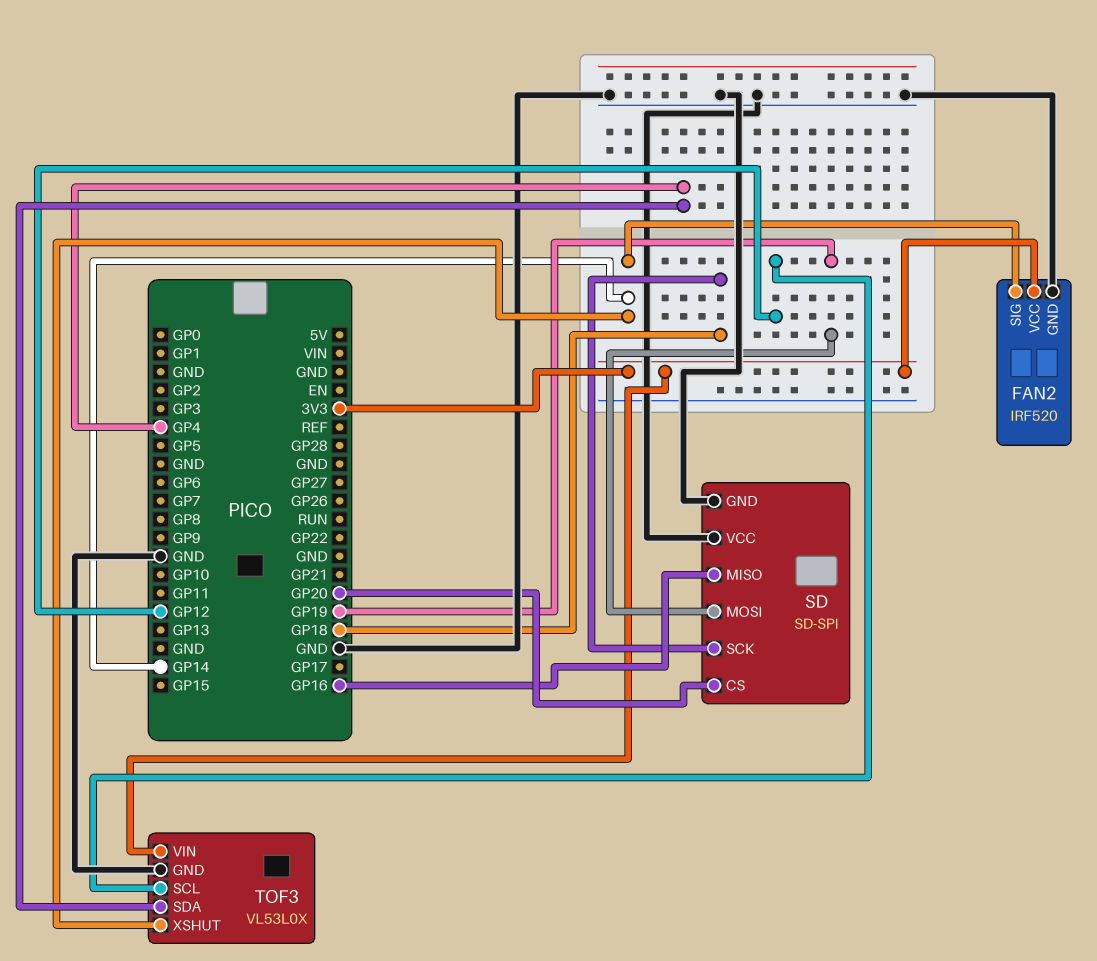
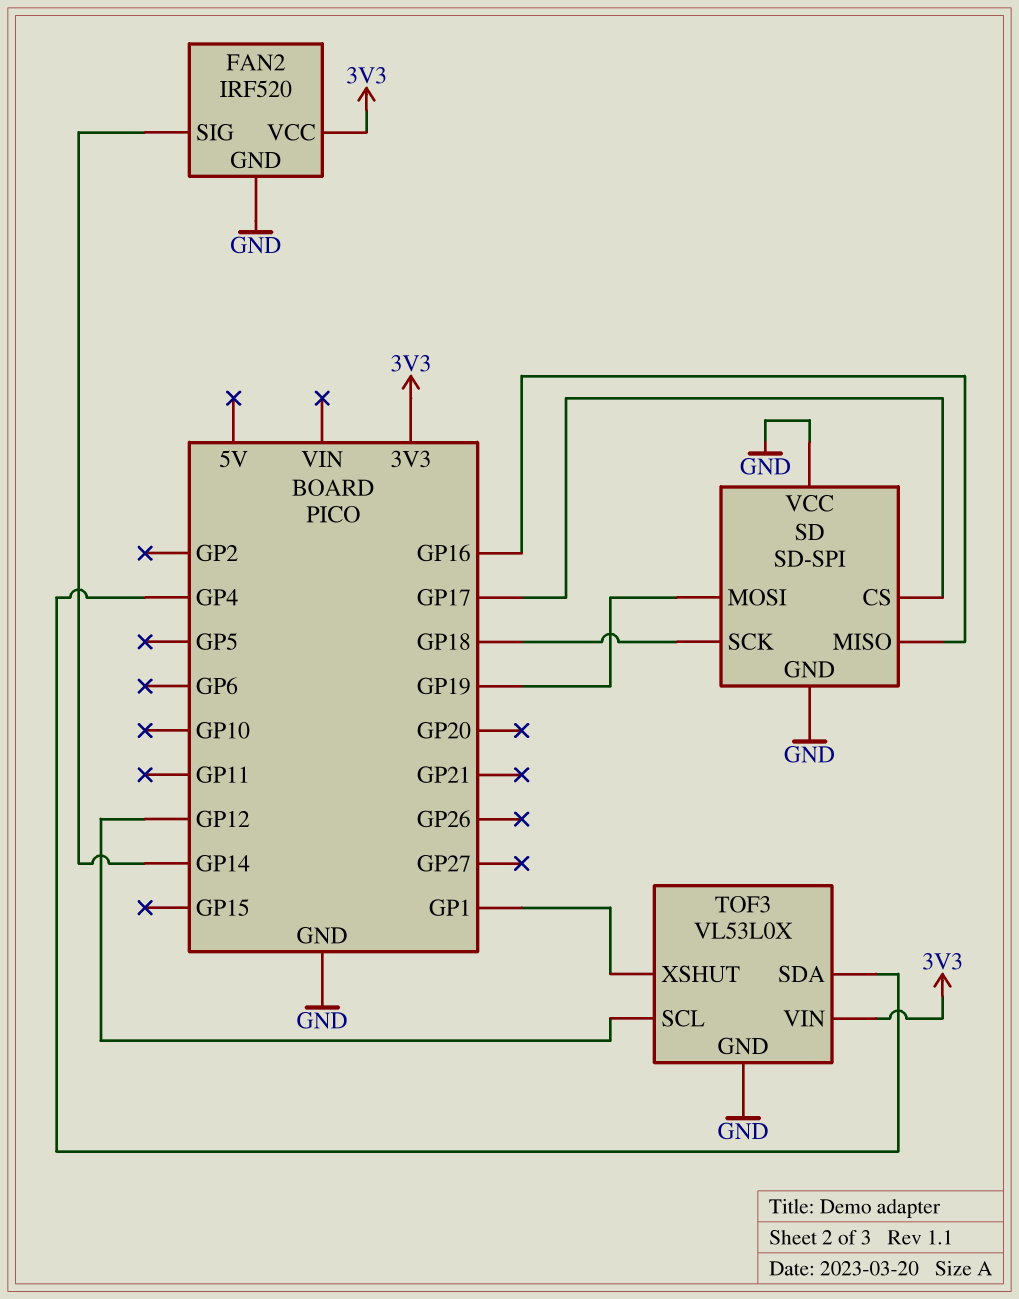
SD pin CS: GP20 -> GP17
TOF3 pin XSHUT: GP14 -> GP1

